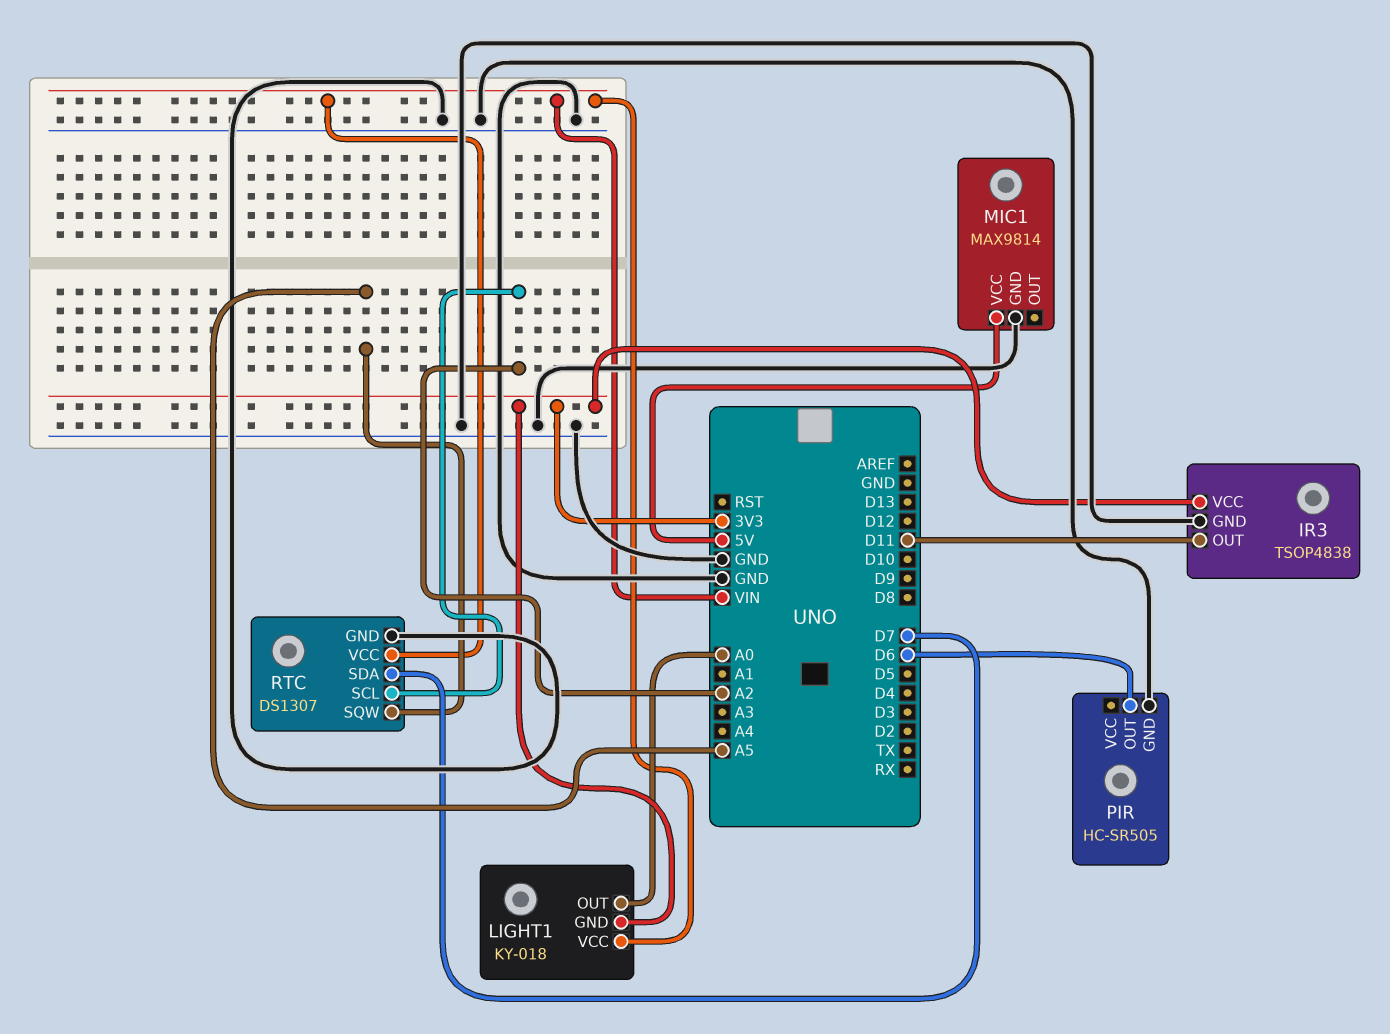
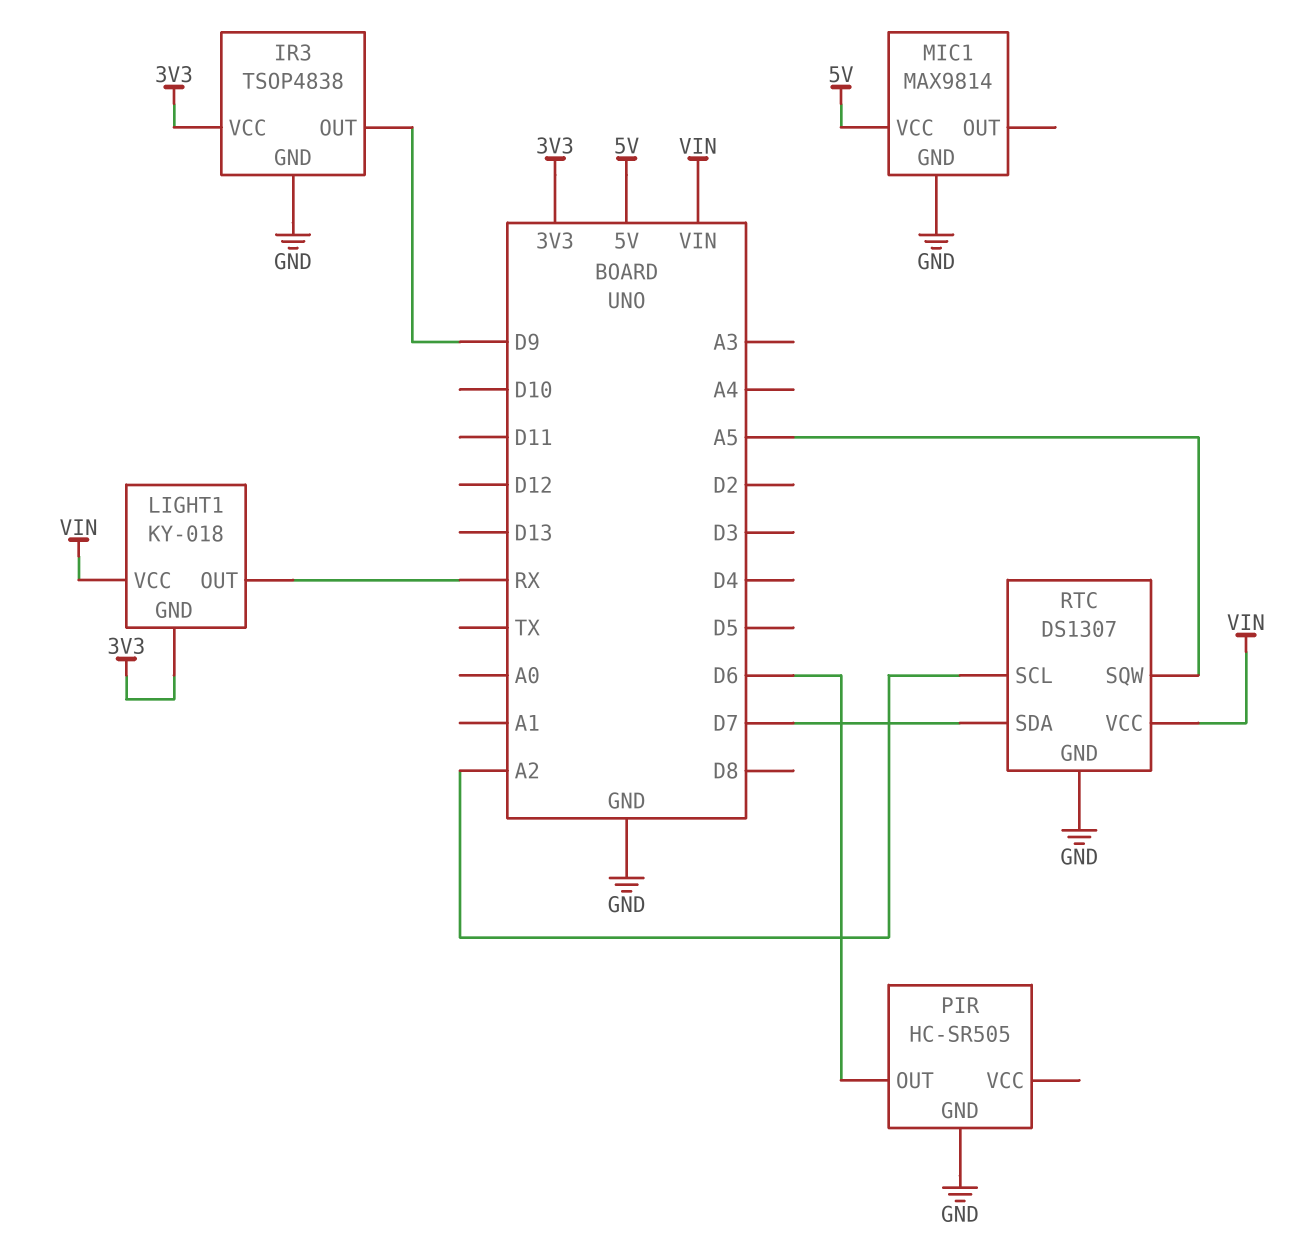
IR3 pin OUT: D11 -> D9
LIGHT1 pin OUT: A0 -> RX

